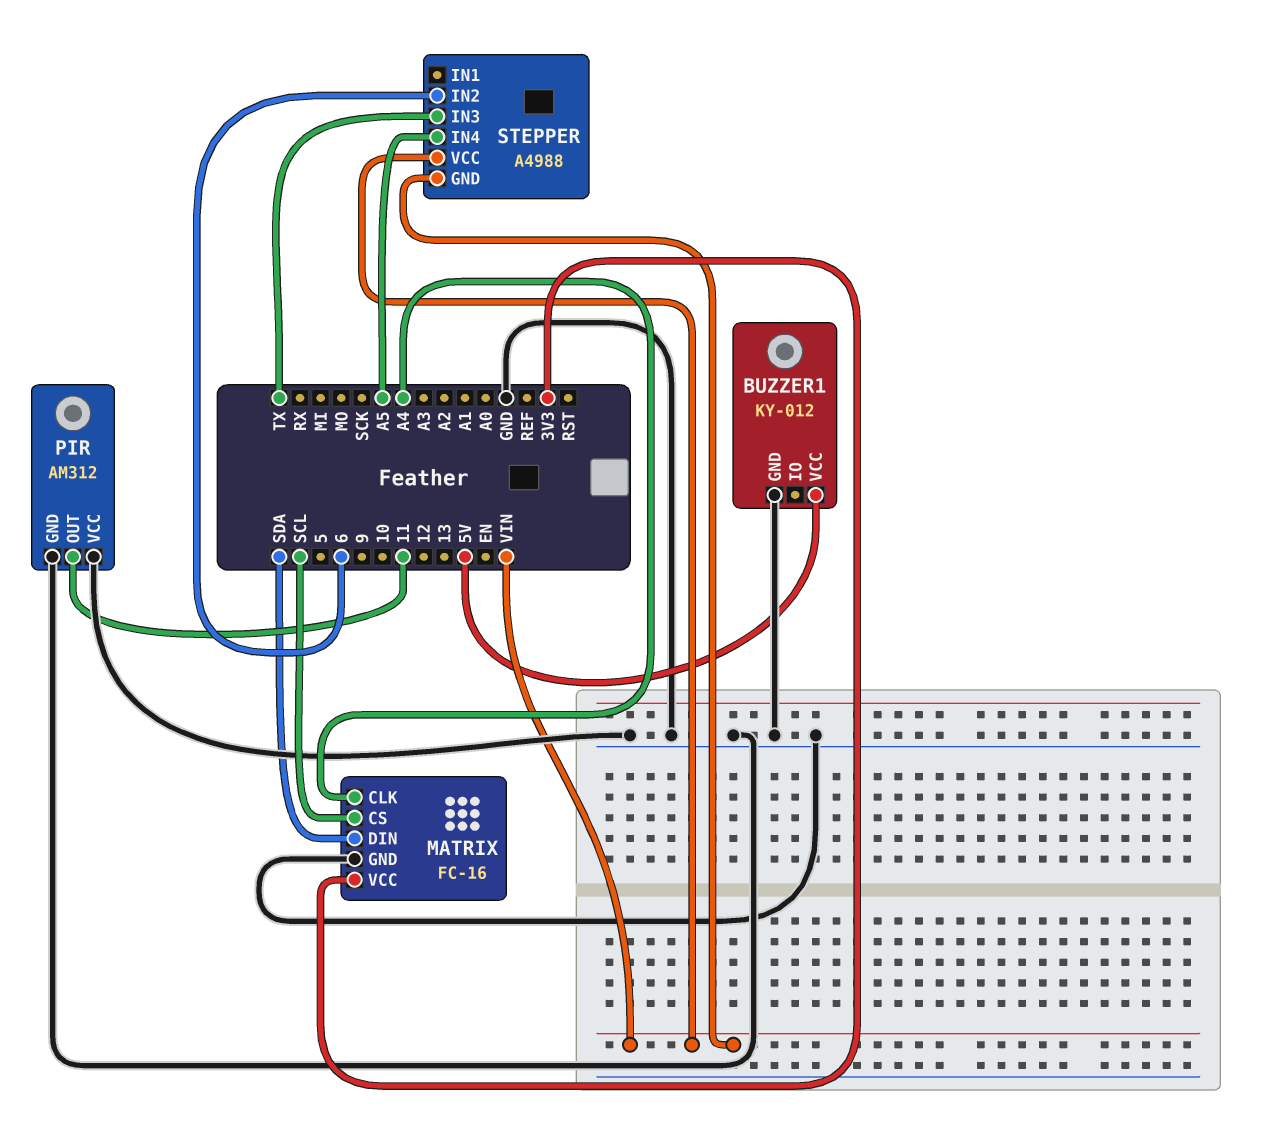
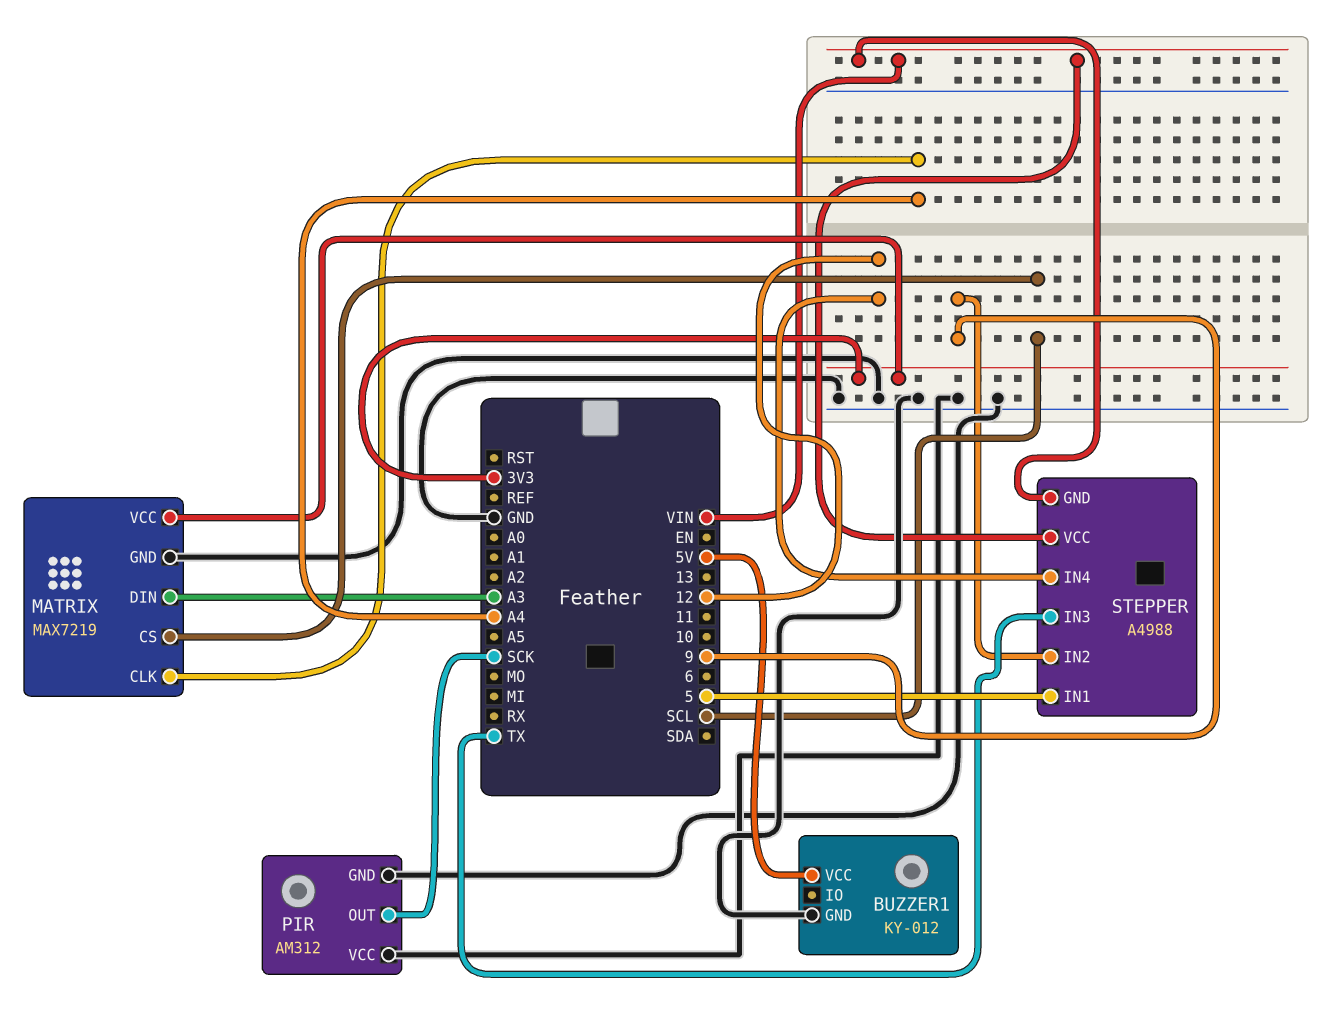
MATRIX: FC-16 -> MAX7219
MATRIX pin DIN: SDA -> A3
PIR pin OUT: 11 -> SCK
STEPPER pin IN1: none -> 5
STEPPER pin IN2: 6 -> 9
STEPPER pin IN4: A5 -> 12

